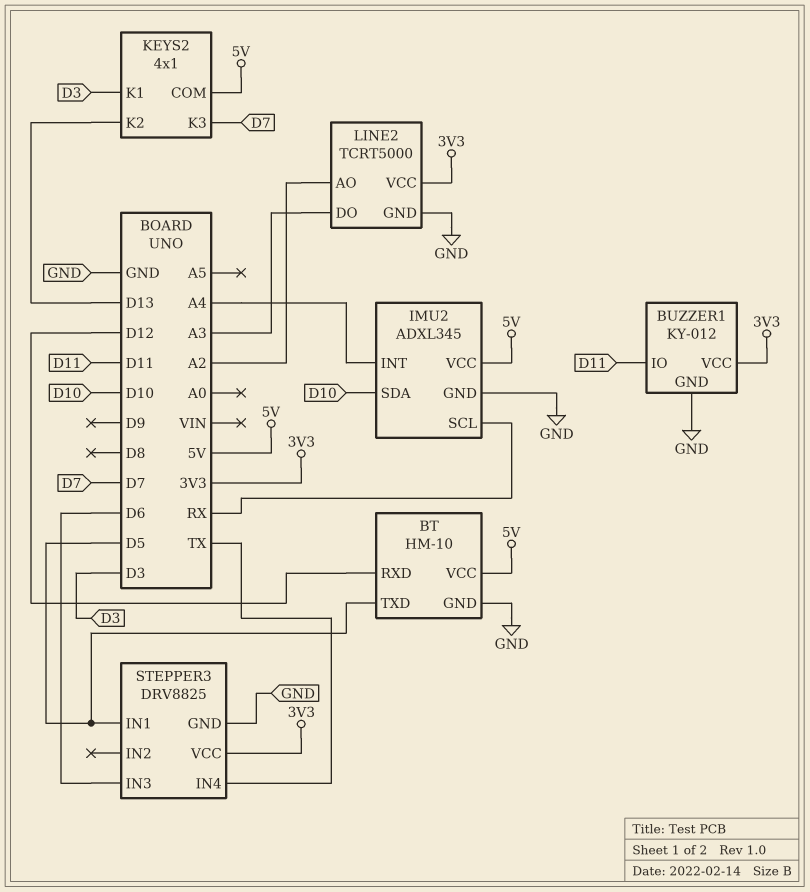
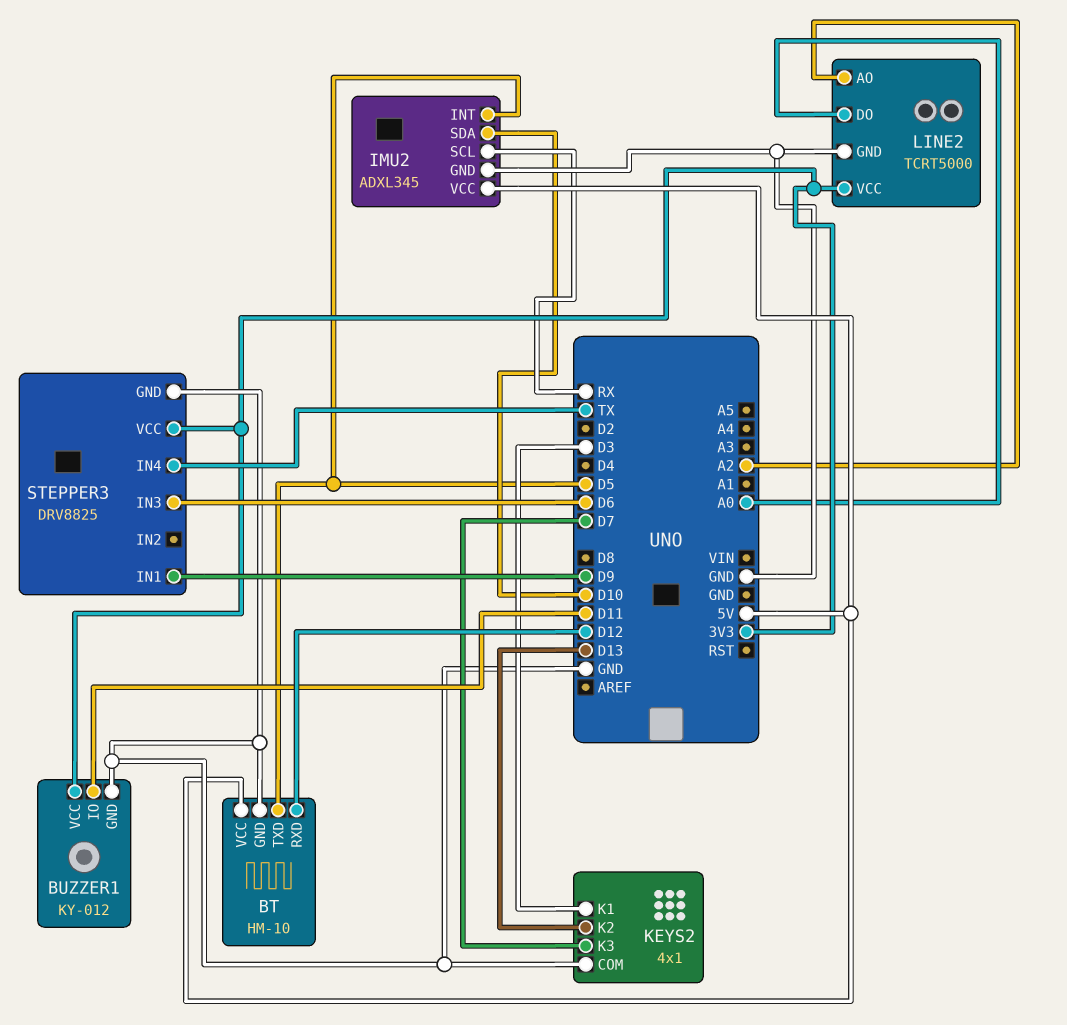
IMU2 pin INT: A4 -> D5
KEYS2 pin COM: 5V -> GND
LINE2 pin DO: A3 -> A0
STEPPER3 pin IN1: D5 -> D9

